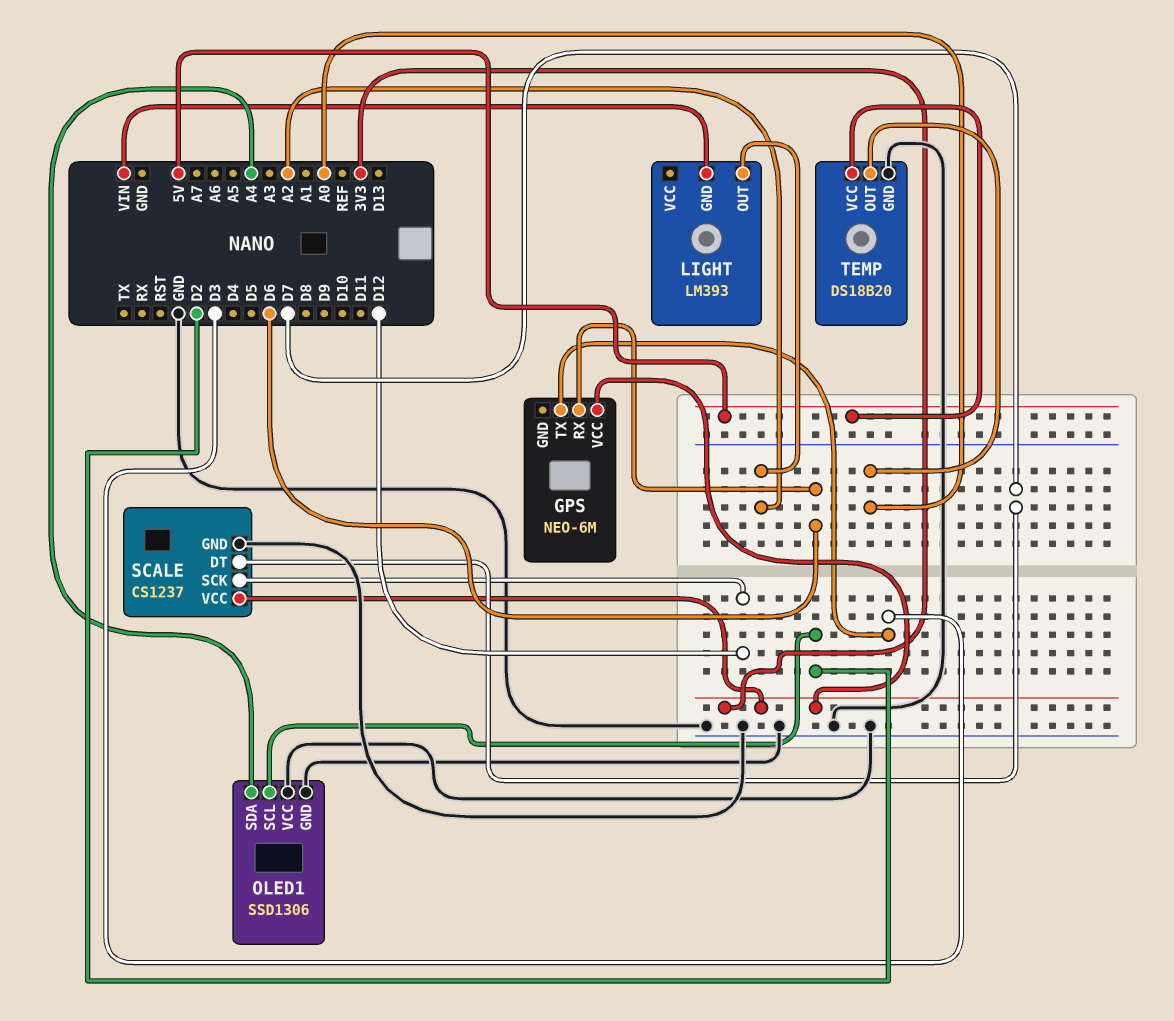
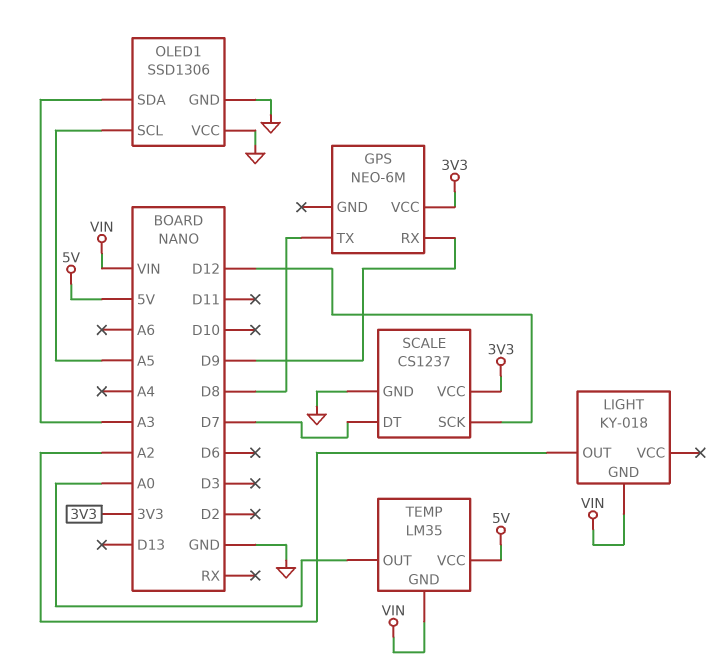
GPS pin RX: D6 -> D9
GPS pin TX: D3 -> D8
LIGHT: LM393 -> KY-018
OLED1 pin SCL: D2 -> A5
OLED1 pin SDA: A4 -> A3
TEMP: DS18B20 -> LM35
TEMP pin GND: GND -> VIN

